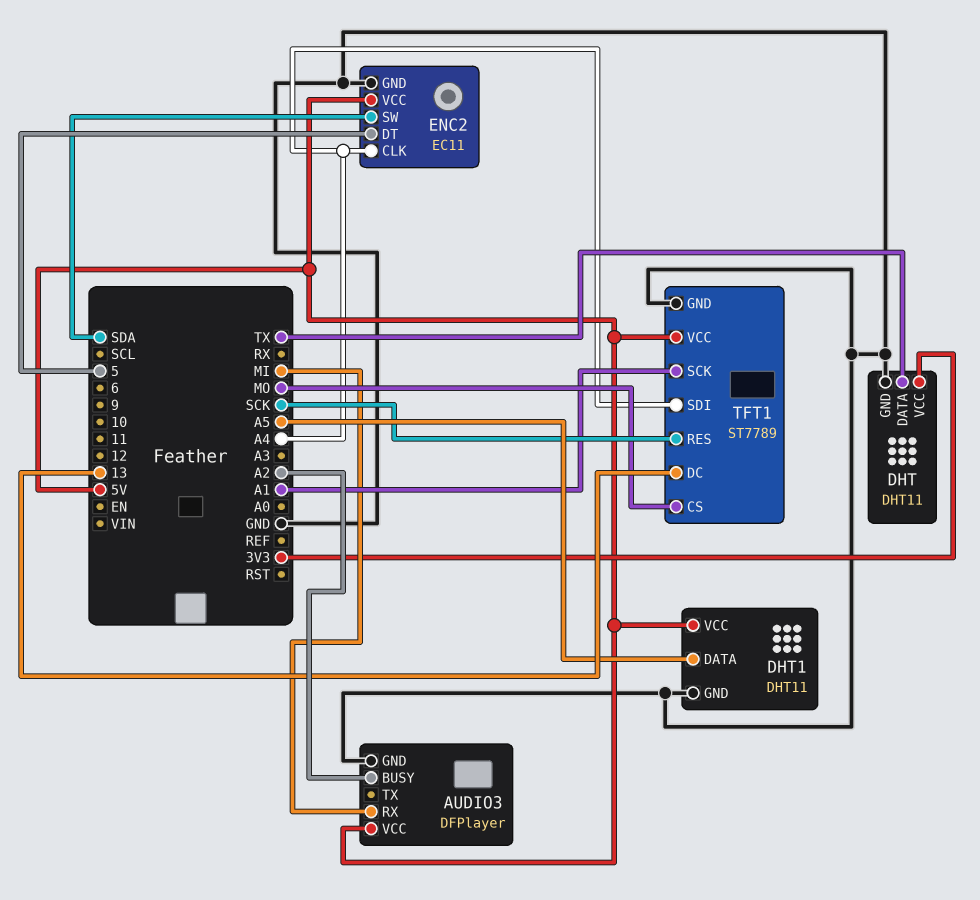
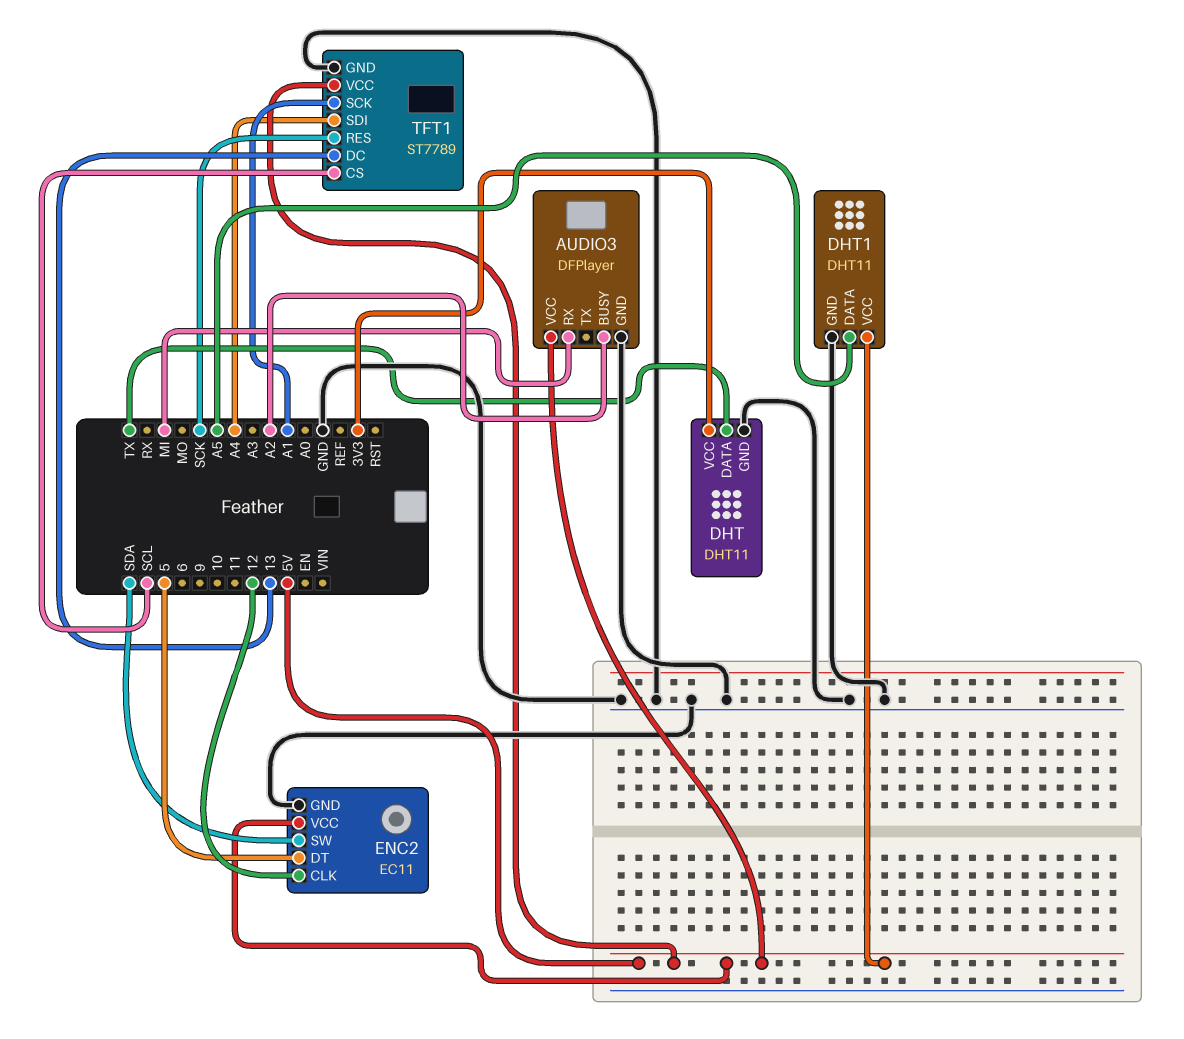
ENC2 pin CLK: A4 -> 12
TFT1 pin CS: MO -> SCL

